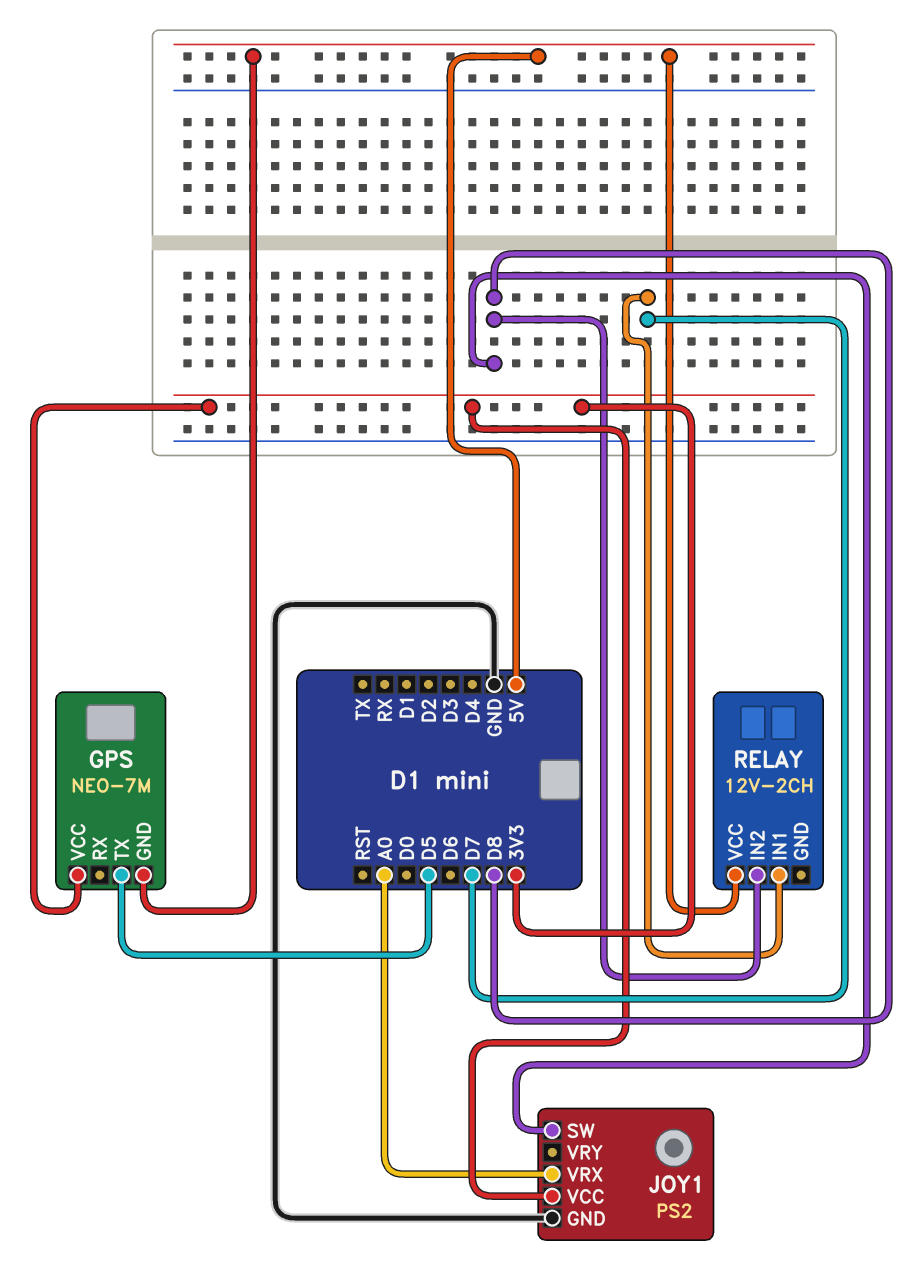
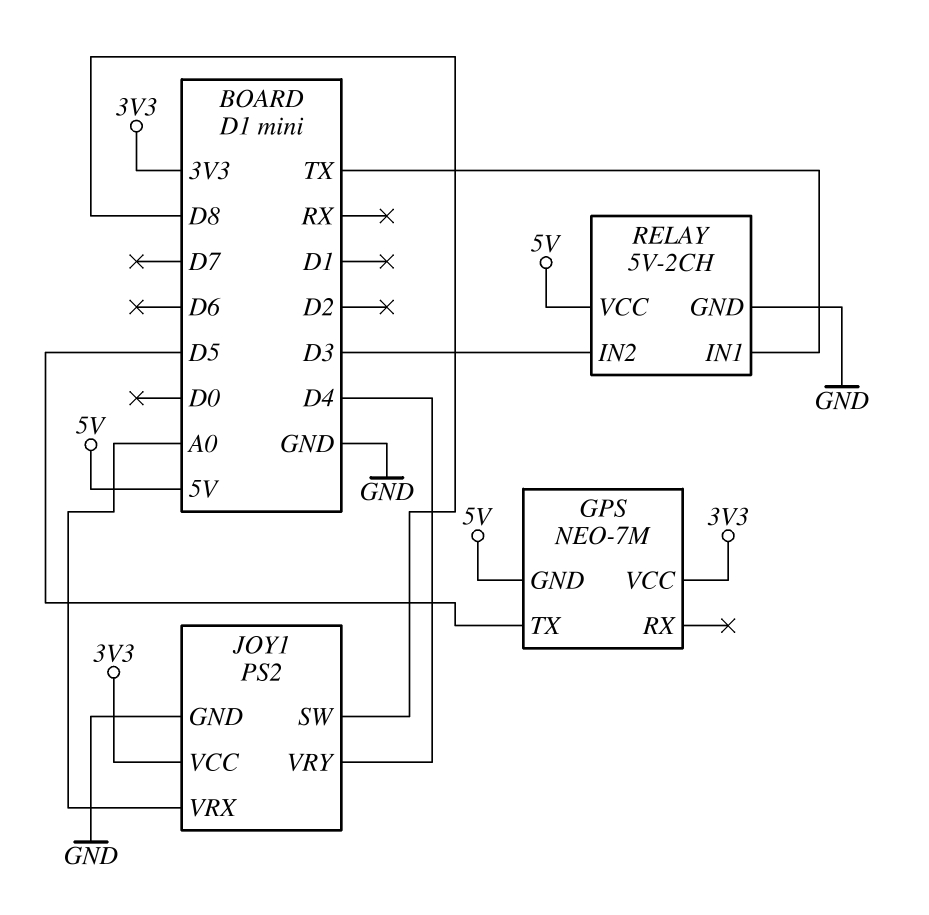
JOY1 pin VRY: none -> D4
RELAY: 12V-2CH -> 5V-2CH
RELAY pin GND: none -> GND
RELAY pin IN1: D7 -> TX
RELAY pin IN2: D8 -> D3

